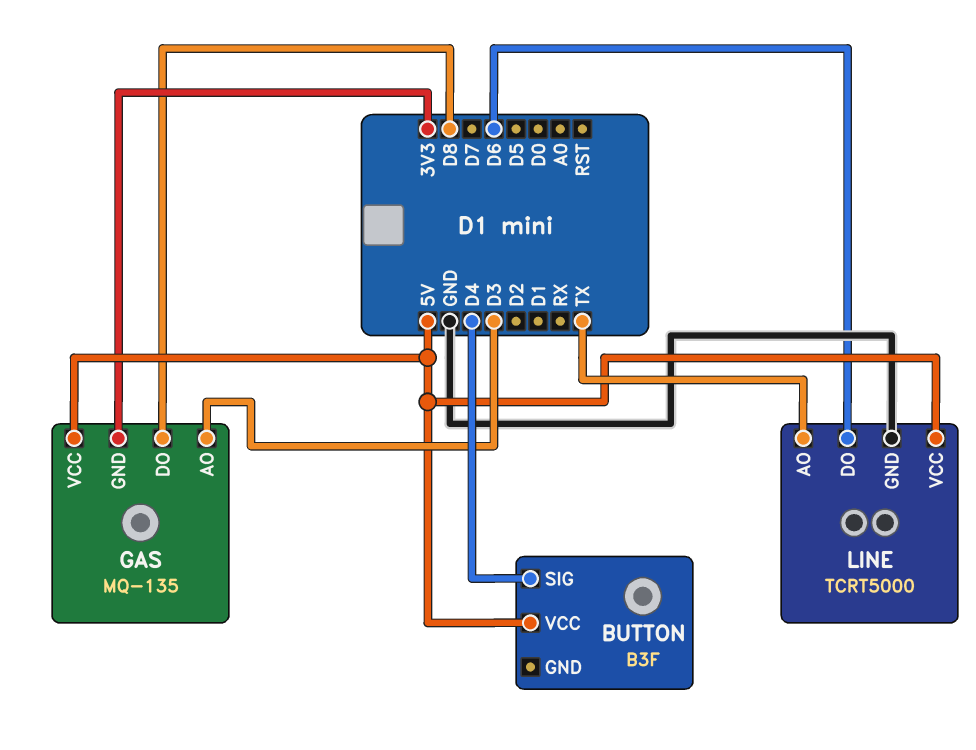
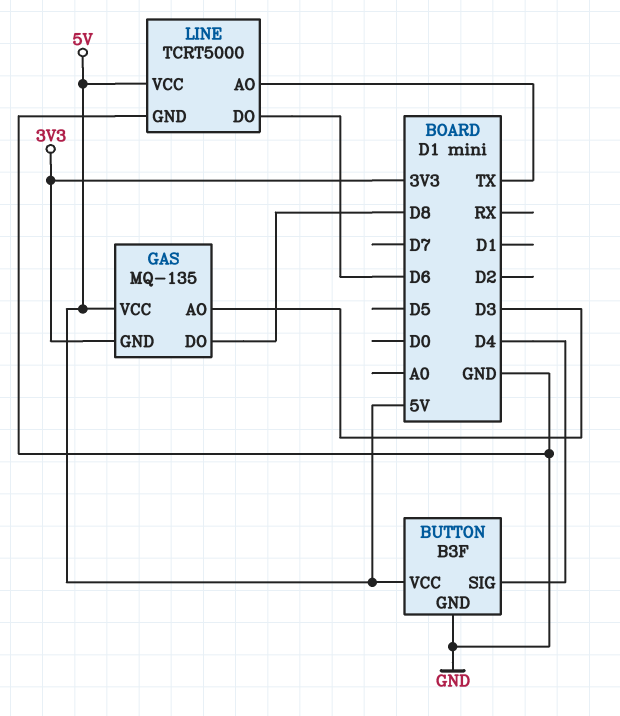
BUTTON pin GND: none -> GND

